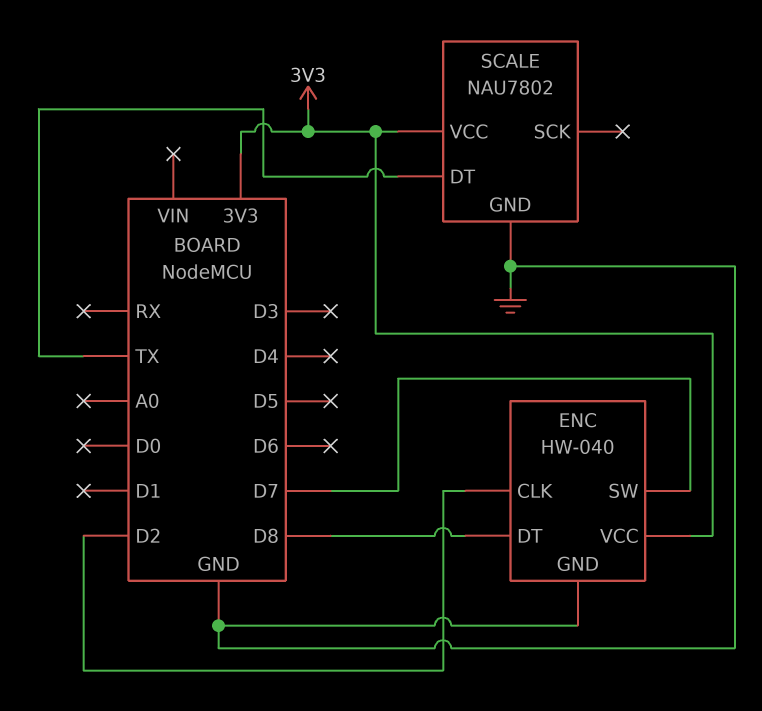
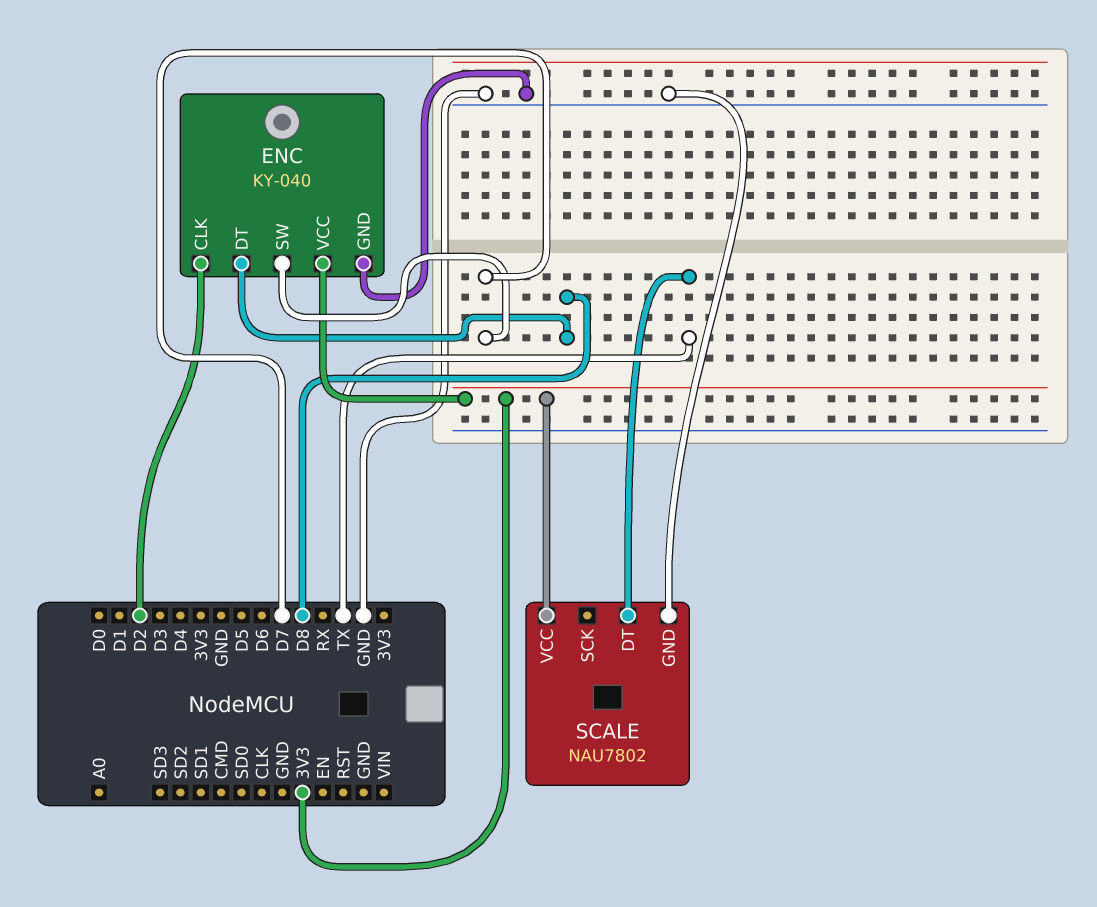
ENC: HW-040 -> KY-040

